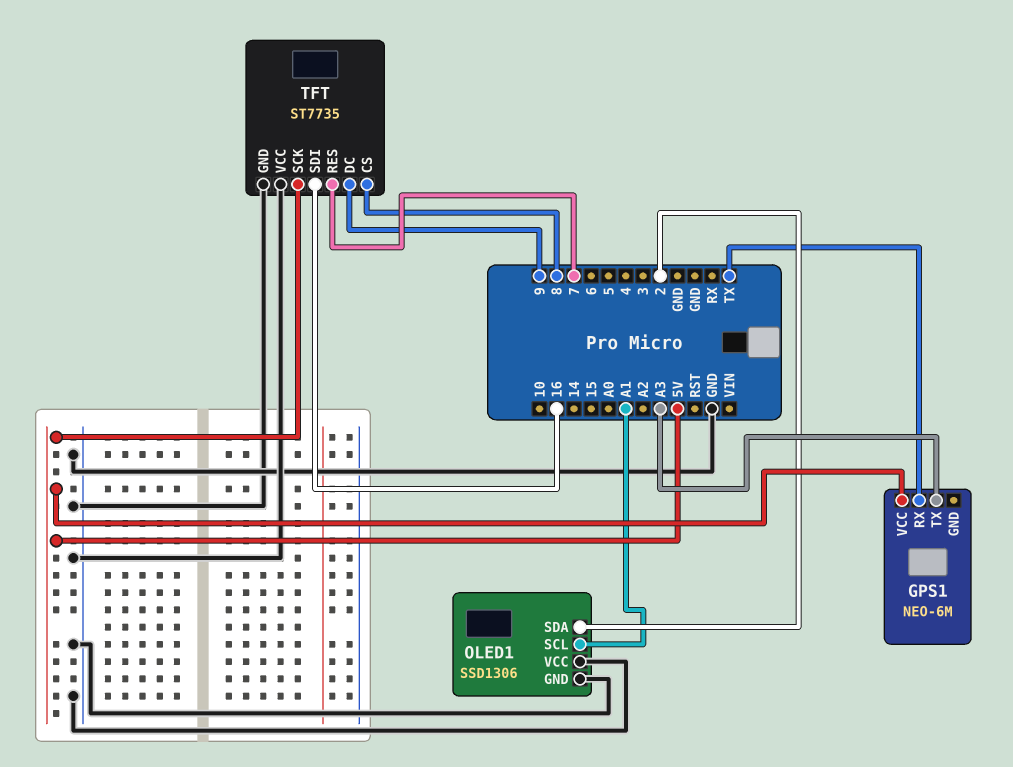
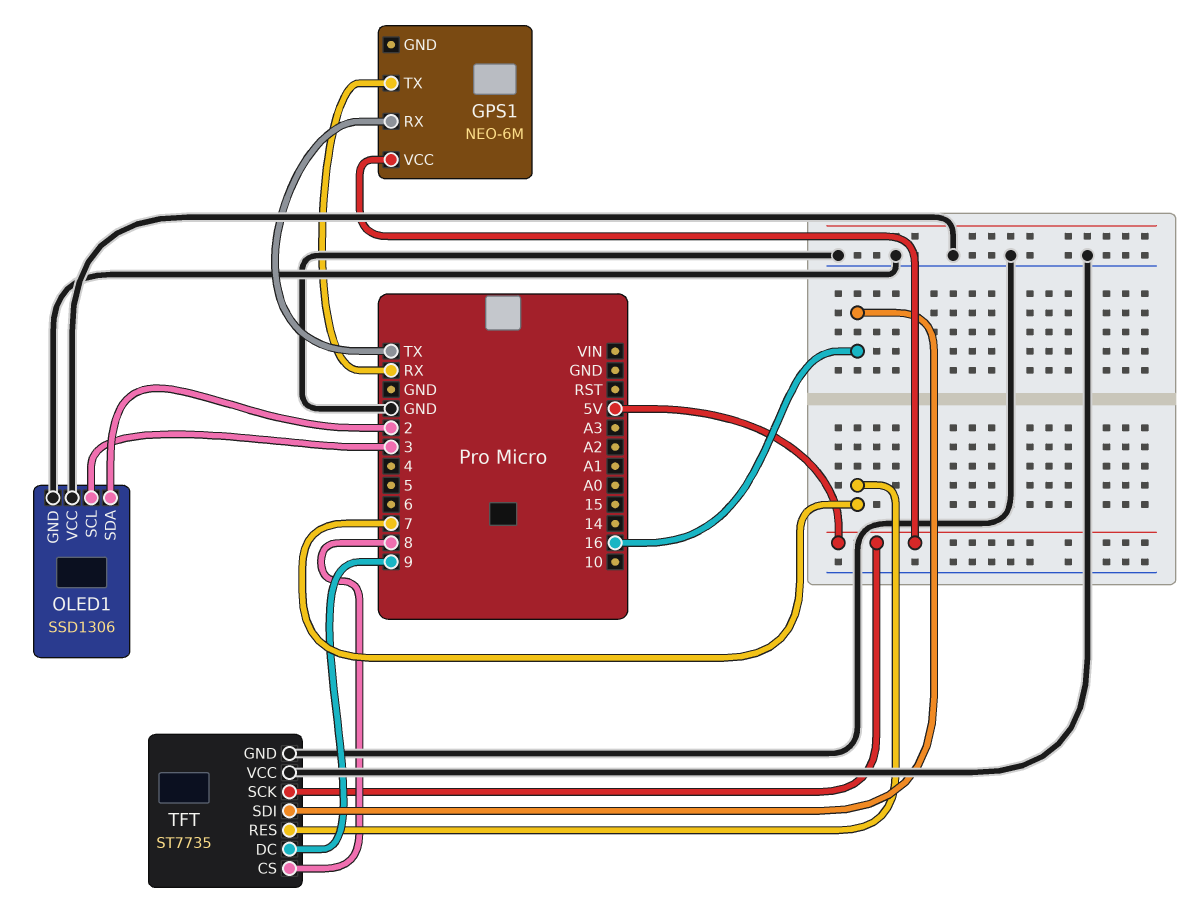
GPS1 pin TX: A3 -> RX
OLED1 pin SCL: A1 -> 3

